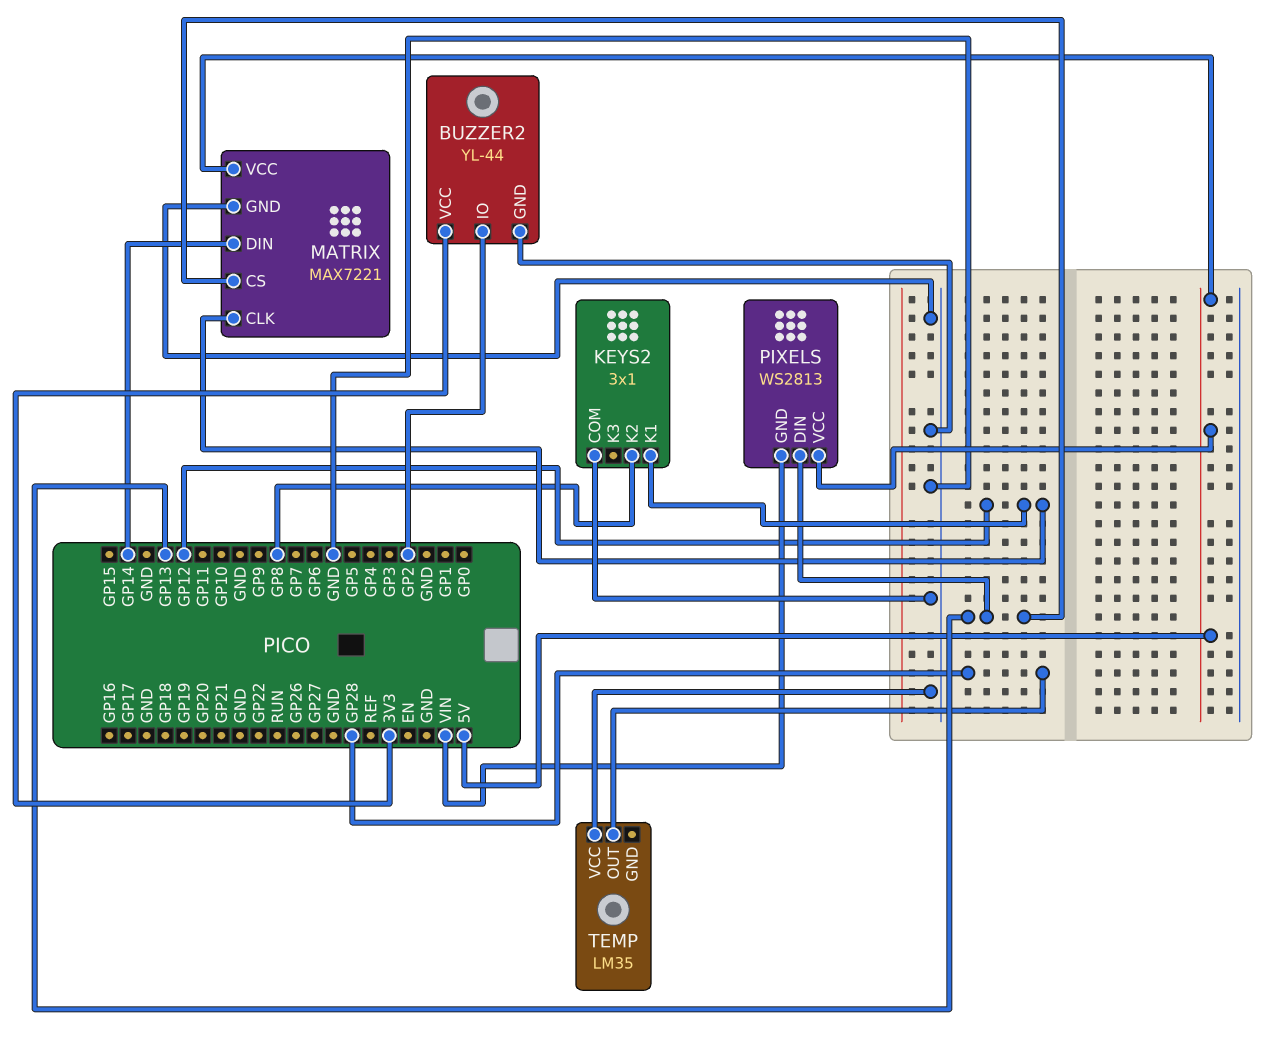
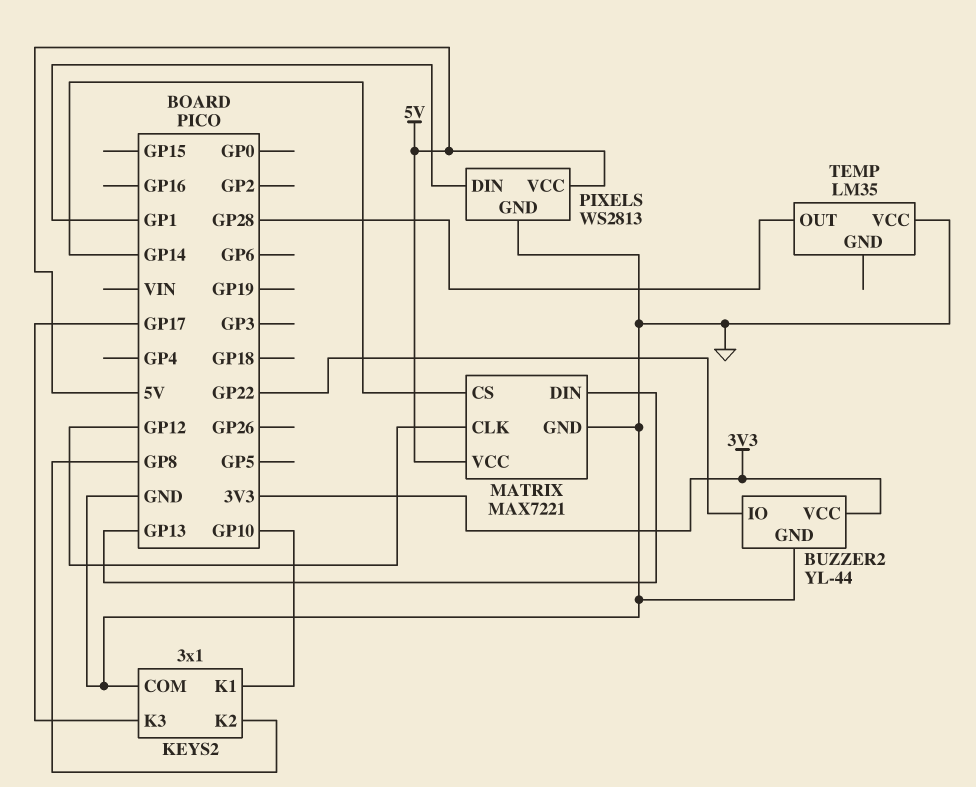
BUZZER2 pin IO: GP2 -> GP22
KEYS2 pin K1: GP12 -> GP10
KEYS2 pin K3: none -> GP17
MATRIX pin CS: GP13 -> GP14
MATRIX pin DIN: GP14 -> GP13
PIXELS pin DIN: GP13 -> GP1
PIXELS pin GND: VIN -> GND

